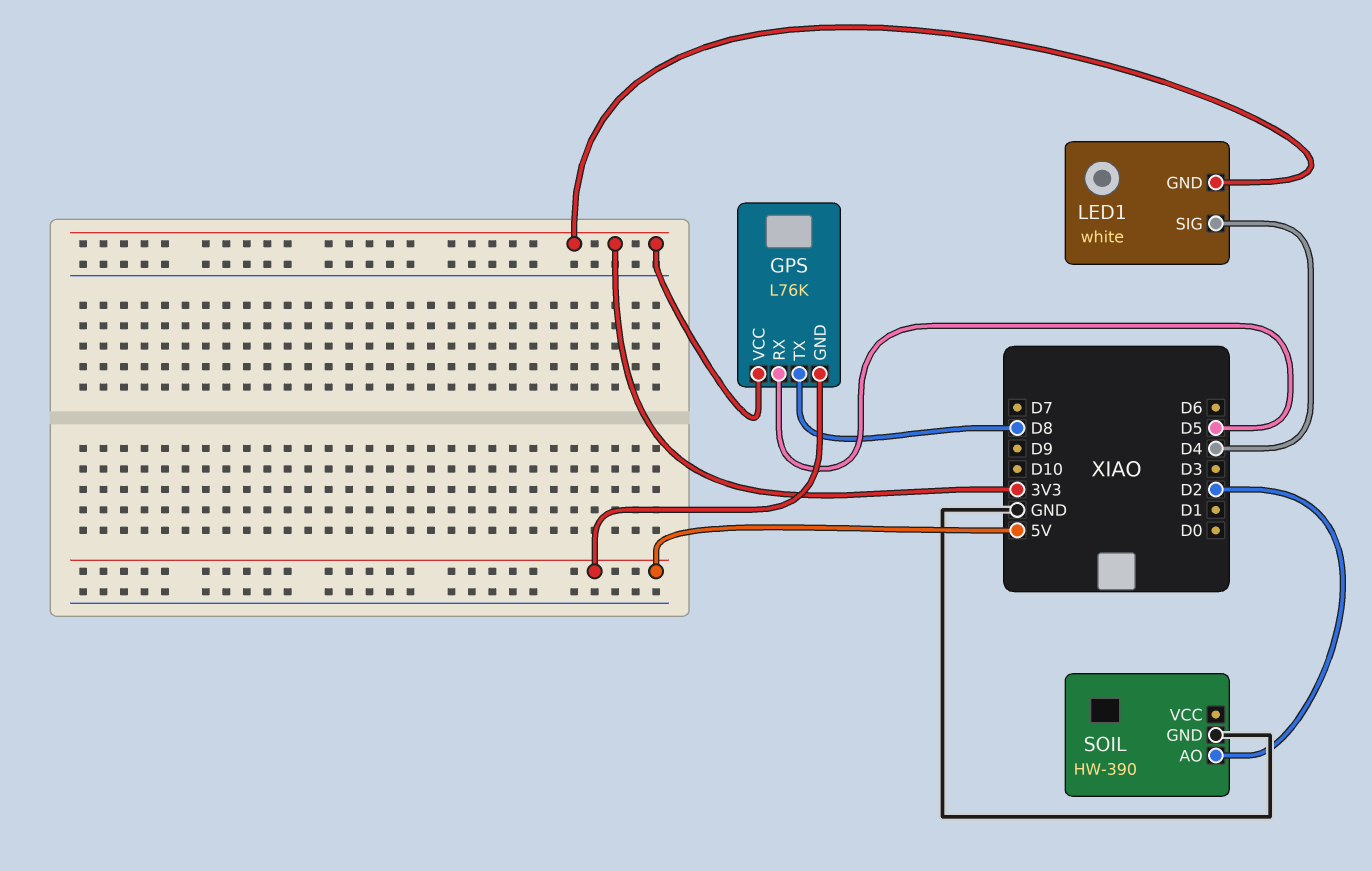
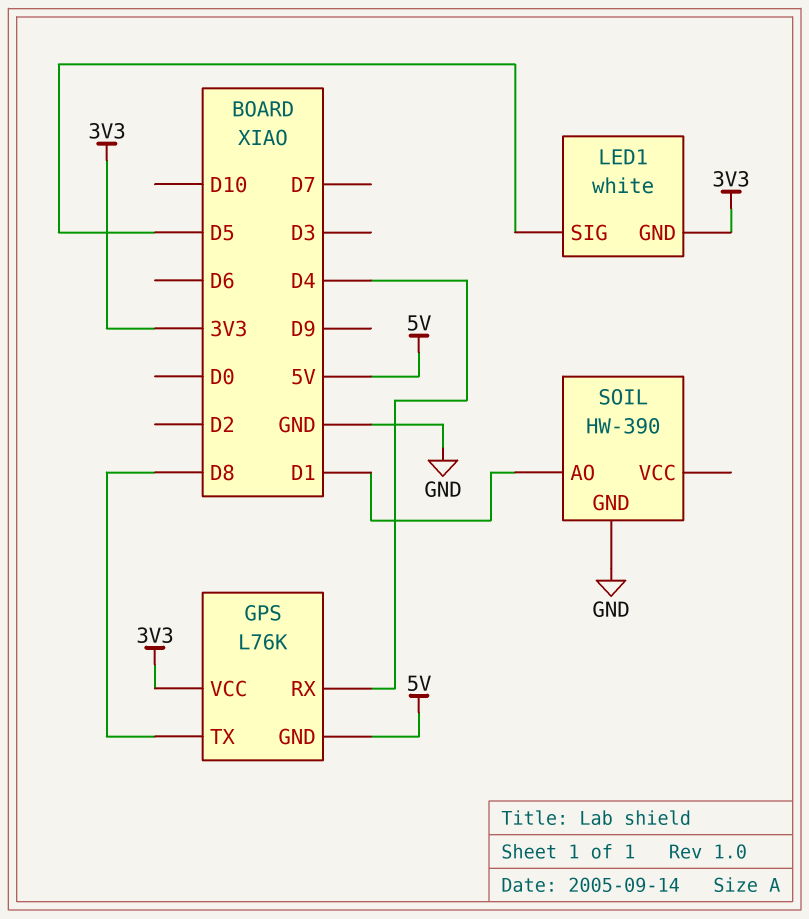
GPS pin RX: D5 -> D4
LED1 pin SIG: D4 -> D5
SOIL pin AO: D2 -> D1

